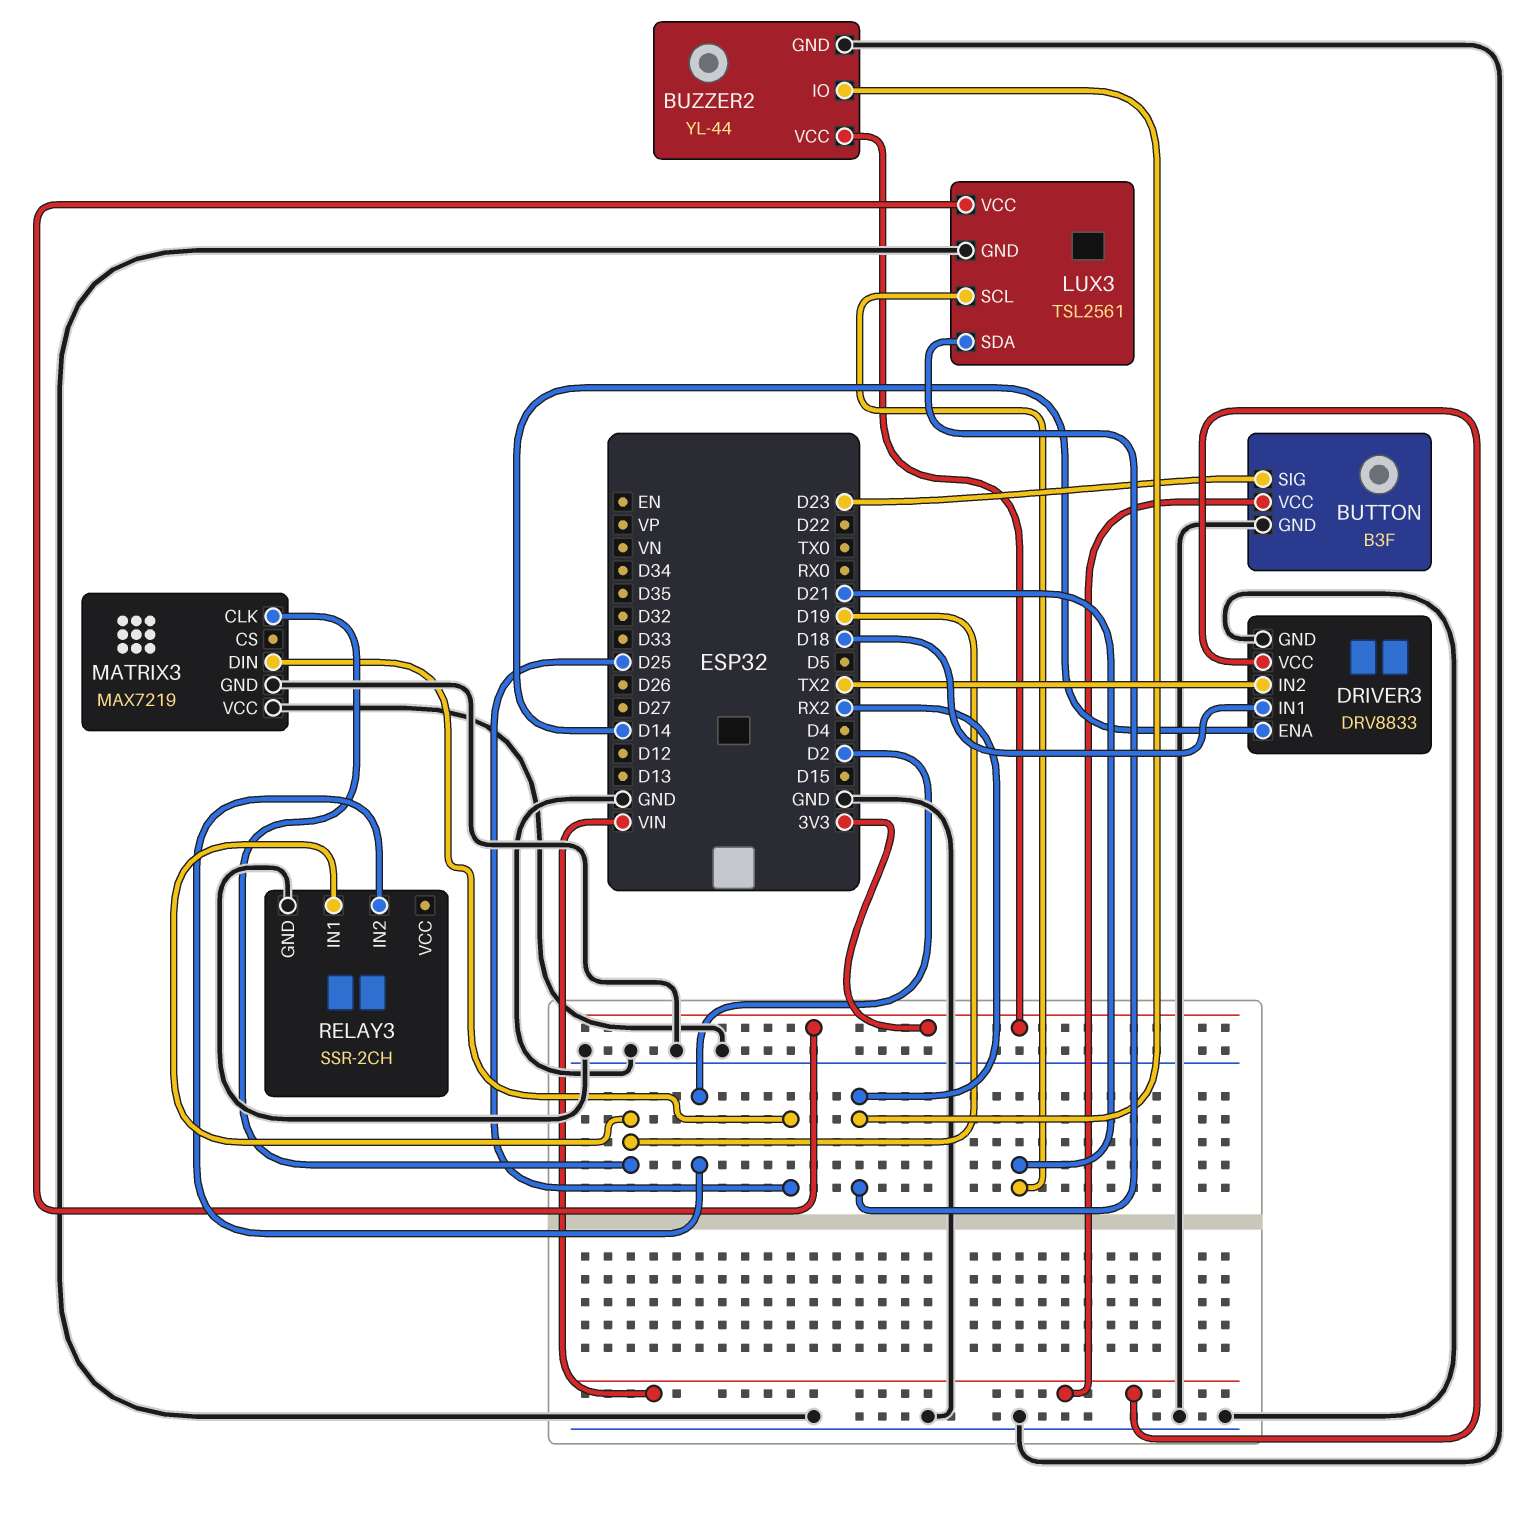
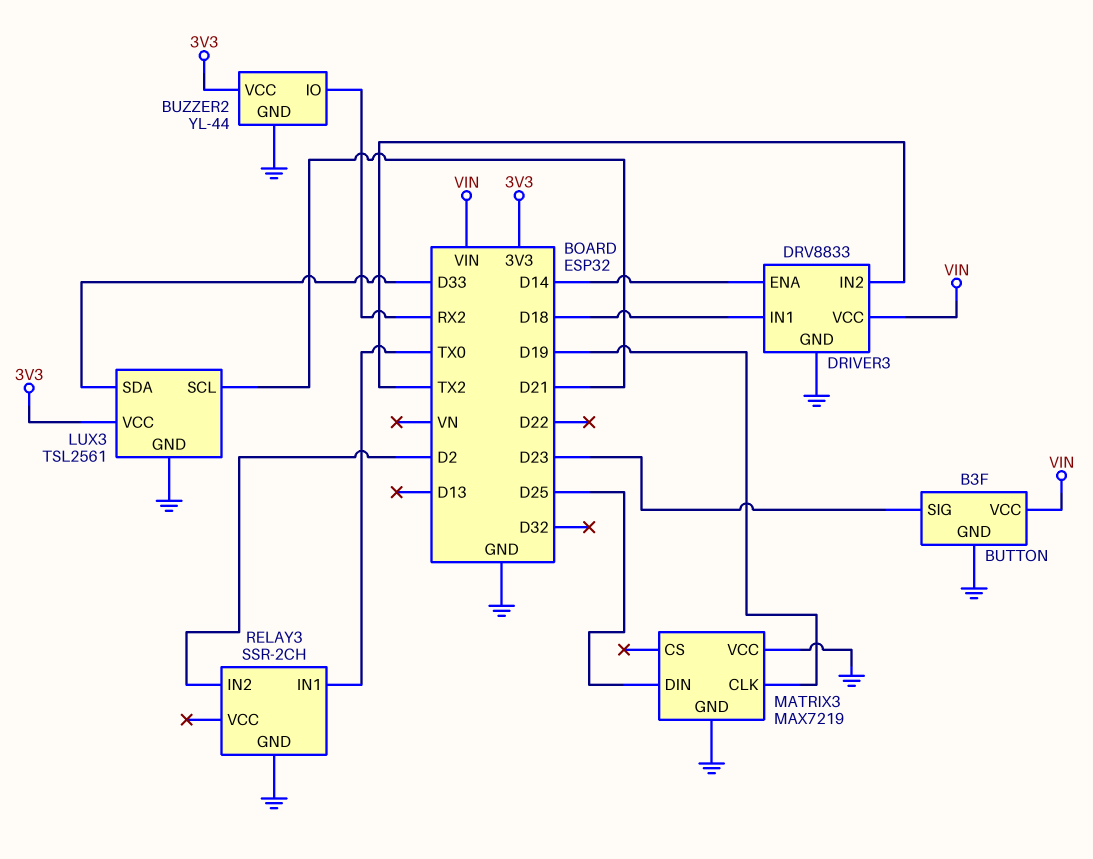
LUX3 pin SDA: RX2 -> D33
RELAY3 pin IN1: D19 -> TX0

